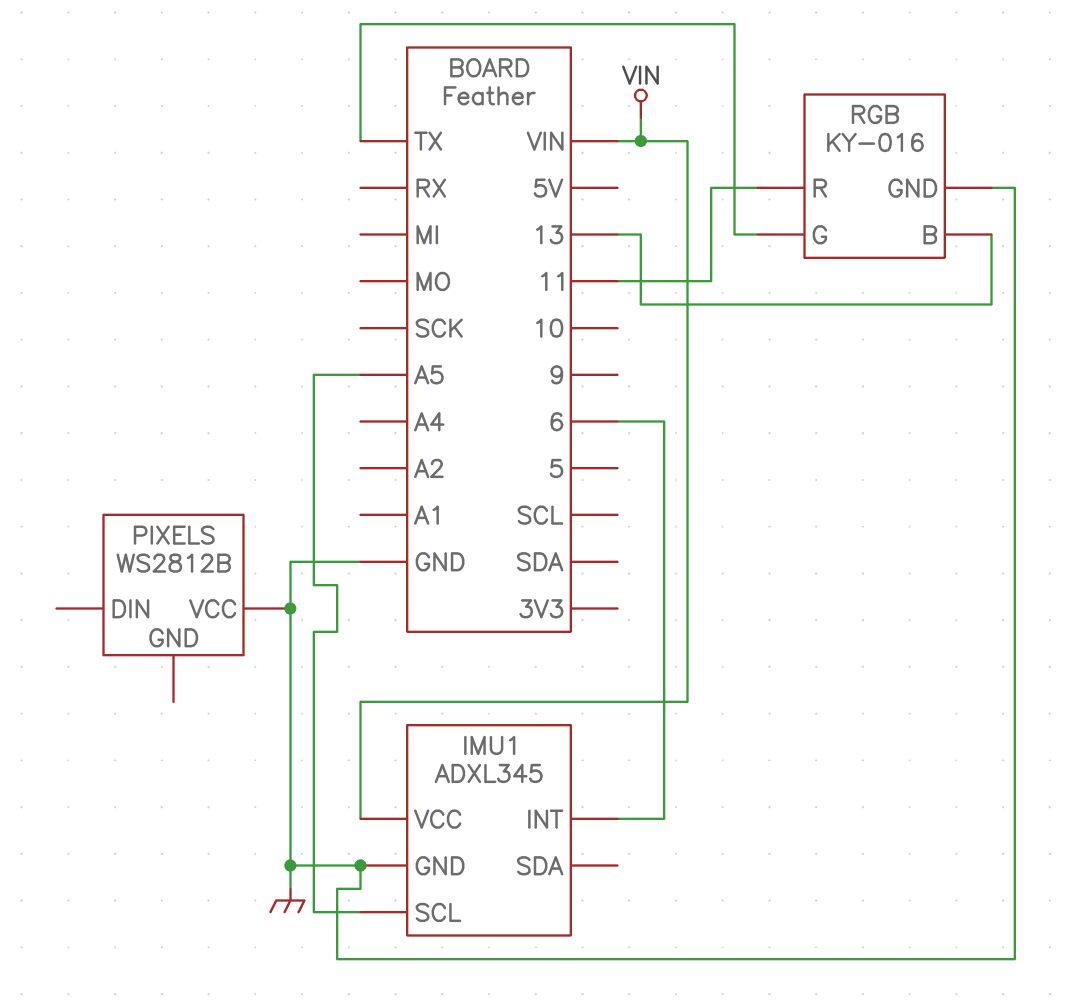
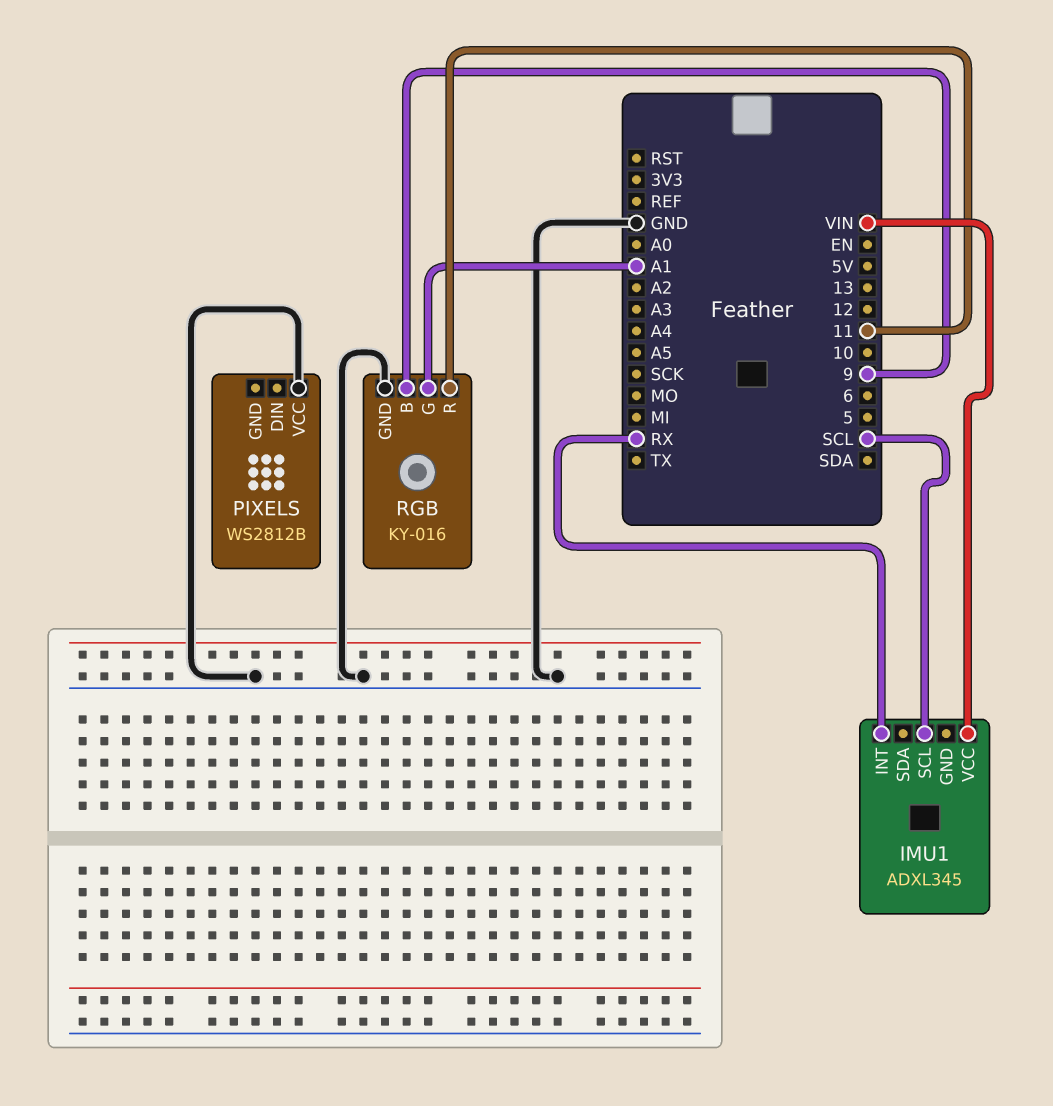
IMU1 pin GND: GND -> none
IMU1 pin INT: 6 -> RX
IMU1 pin SCL: A5 -> SCL
RGB pin B: 13 -> 9
RGB pin G: TX -> A1

